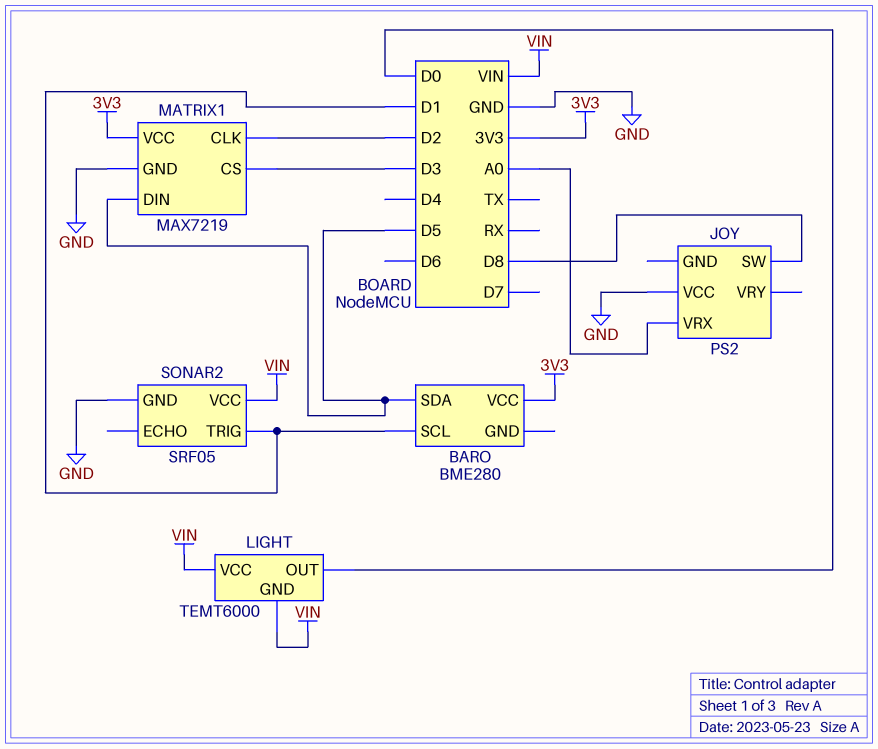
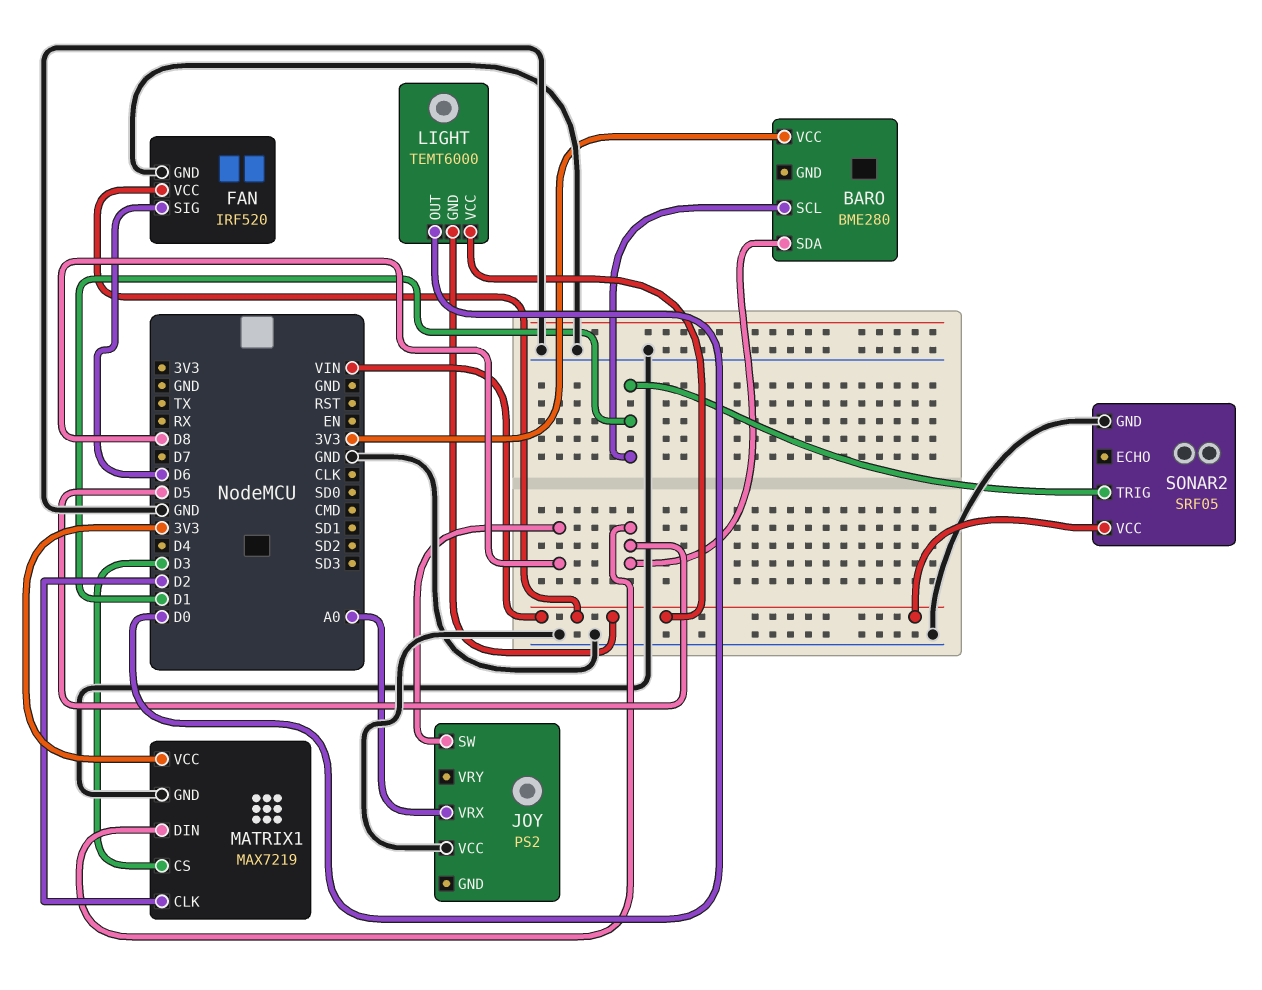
FAN: none -> IRF520
FAN pin GND: none -> GND
FAN pin SIG: none -> D6
FAN pin VCC: none -> VIN

